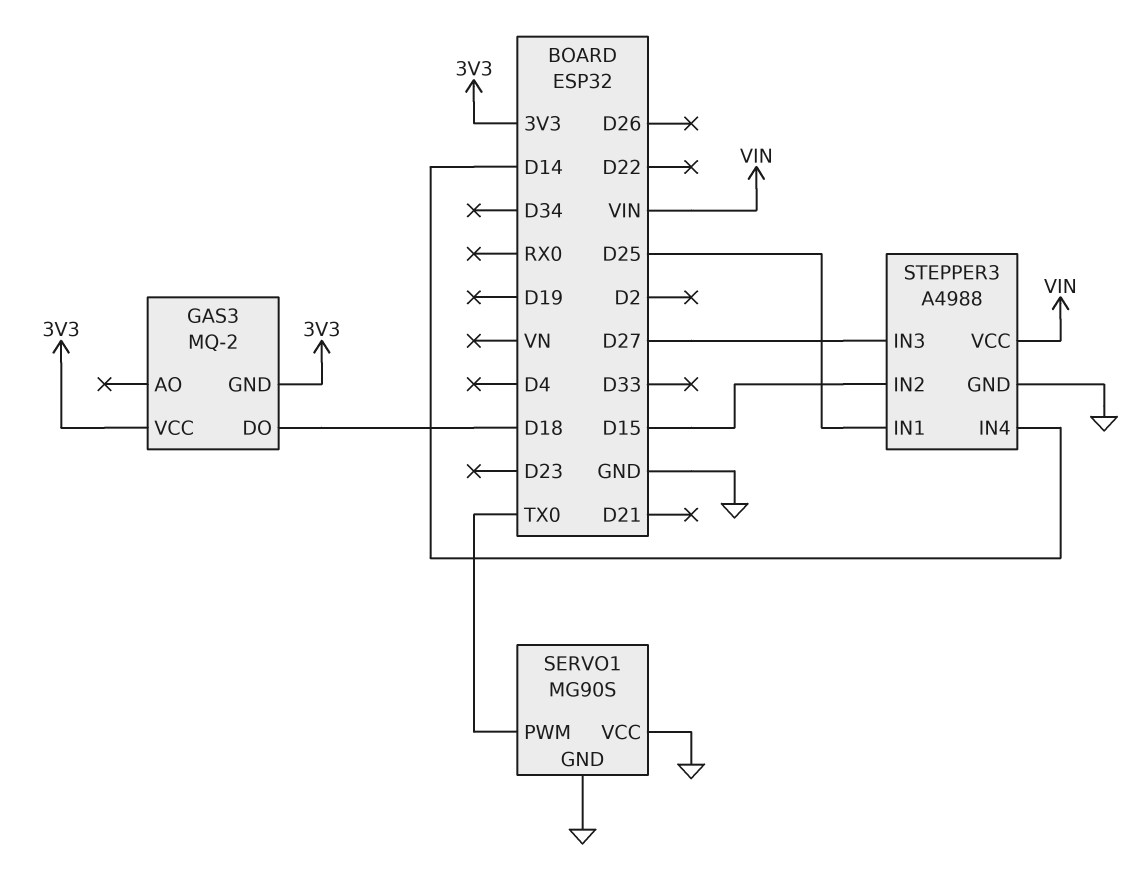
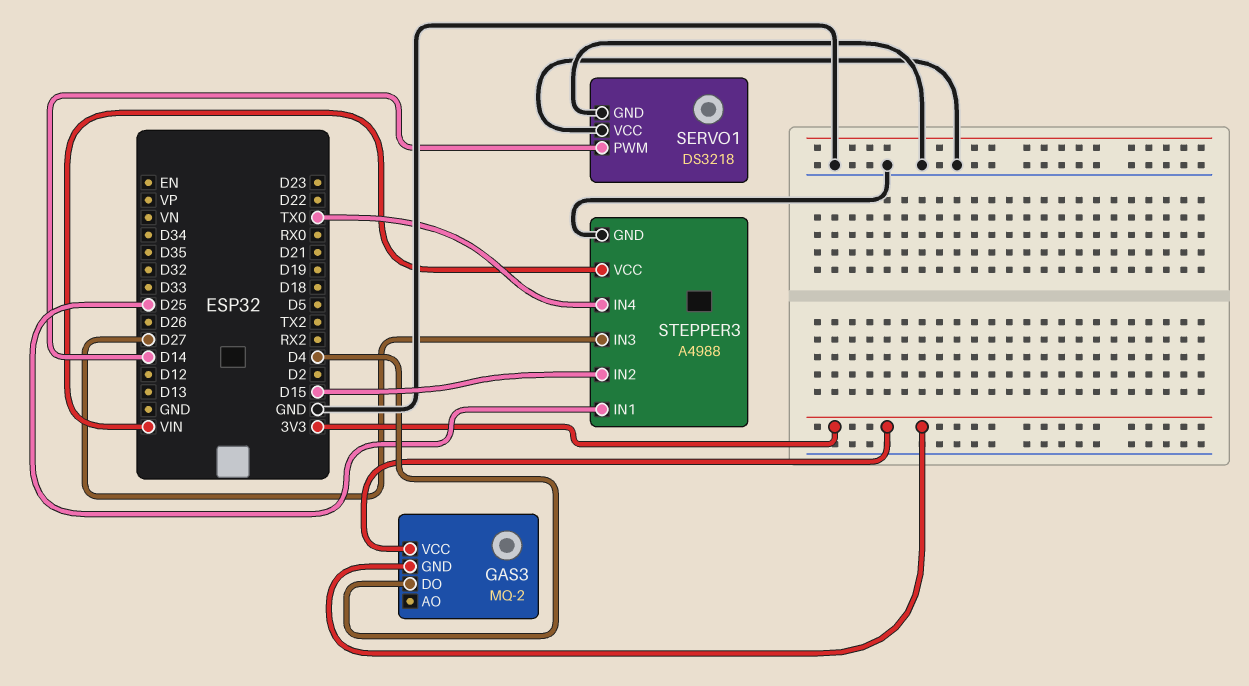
GAS3 pin DO: D18 -> D4
SERVO1: MG90S -> DS3218
SERVO1 pin PWM: TX0 -> D14
STEPPER3 pin IN4: D14 -> TX0

